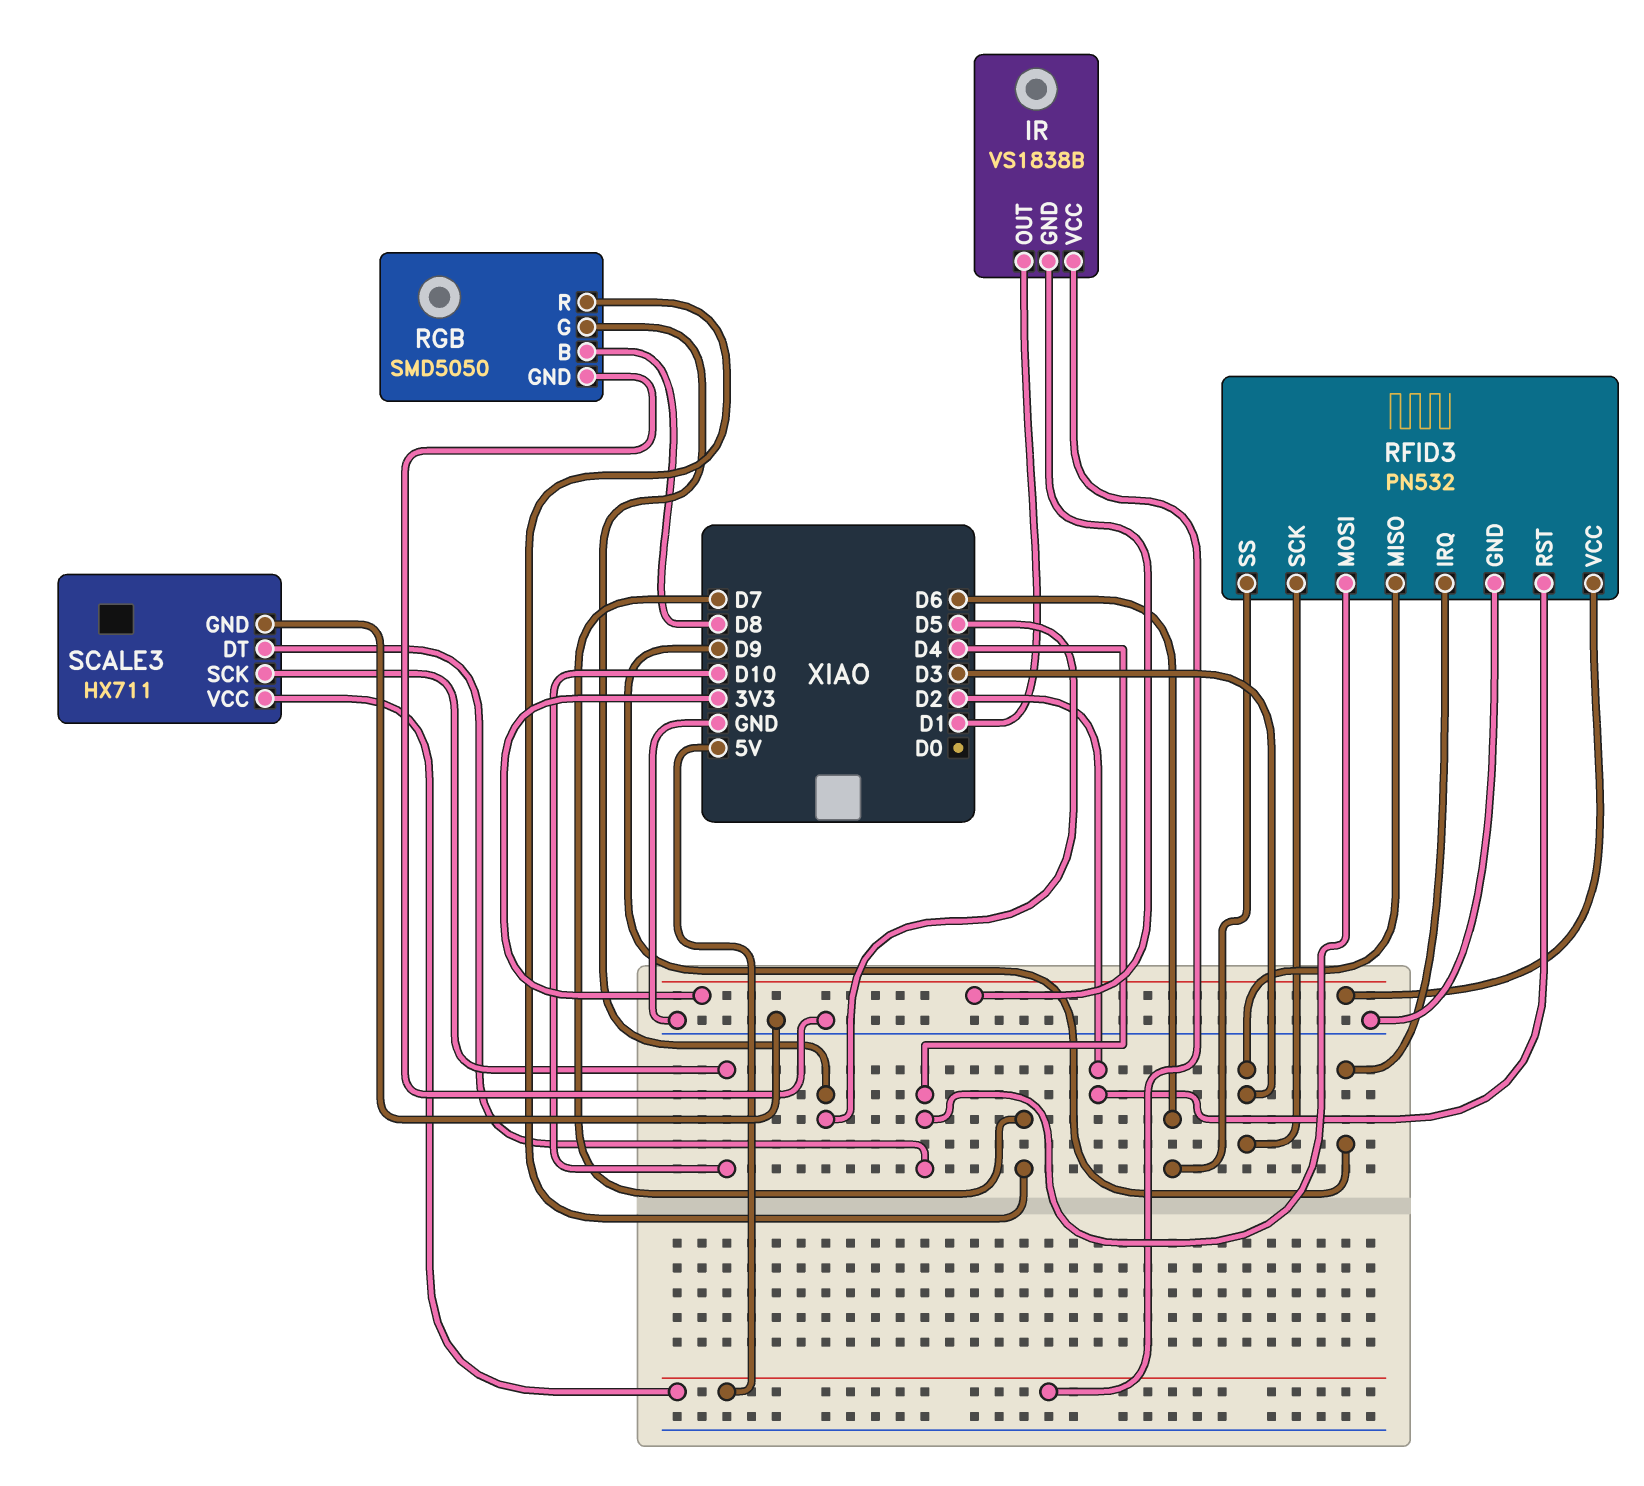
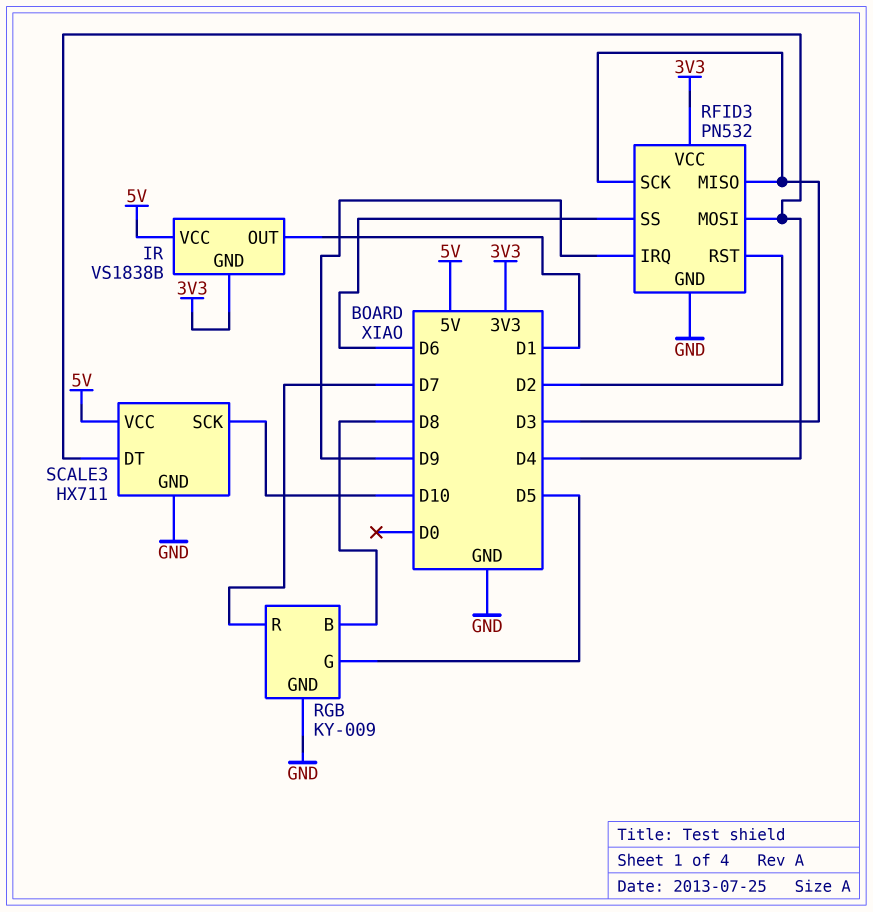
RGB: SMD5050 -> KY-009

